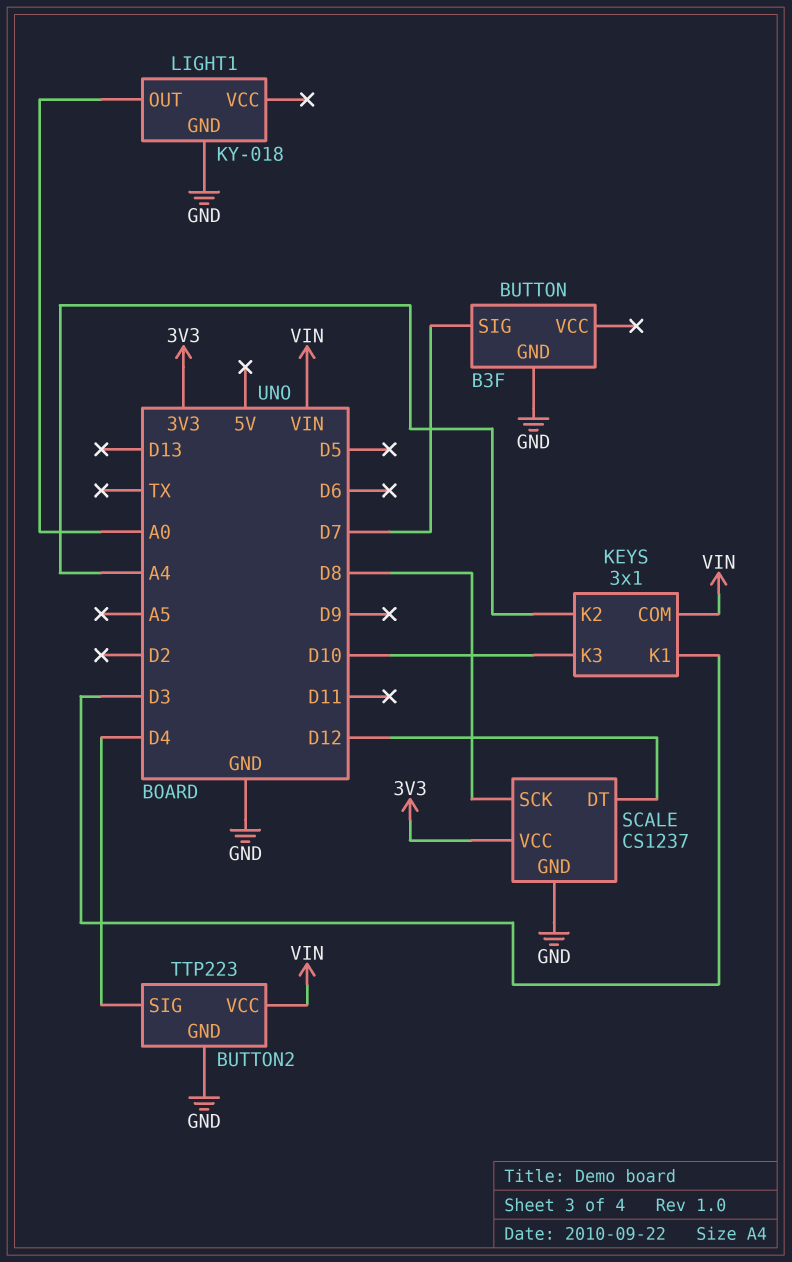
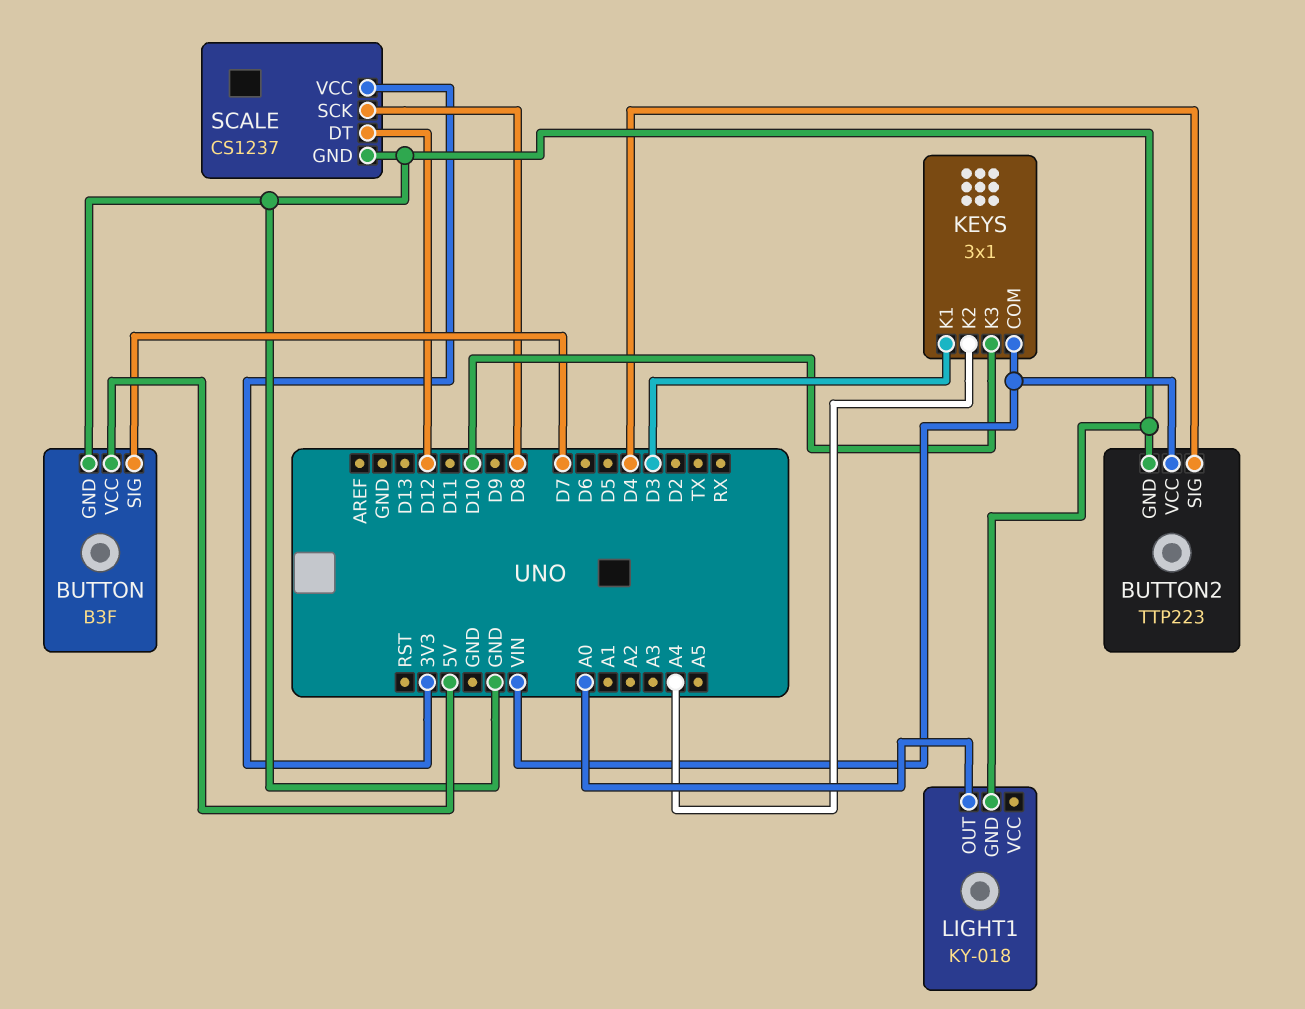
BUTTON pin VCC: none -> 5V

